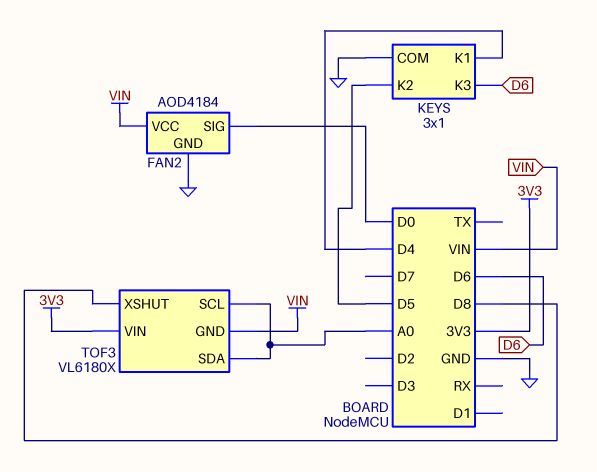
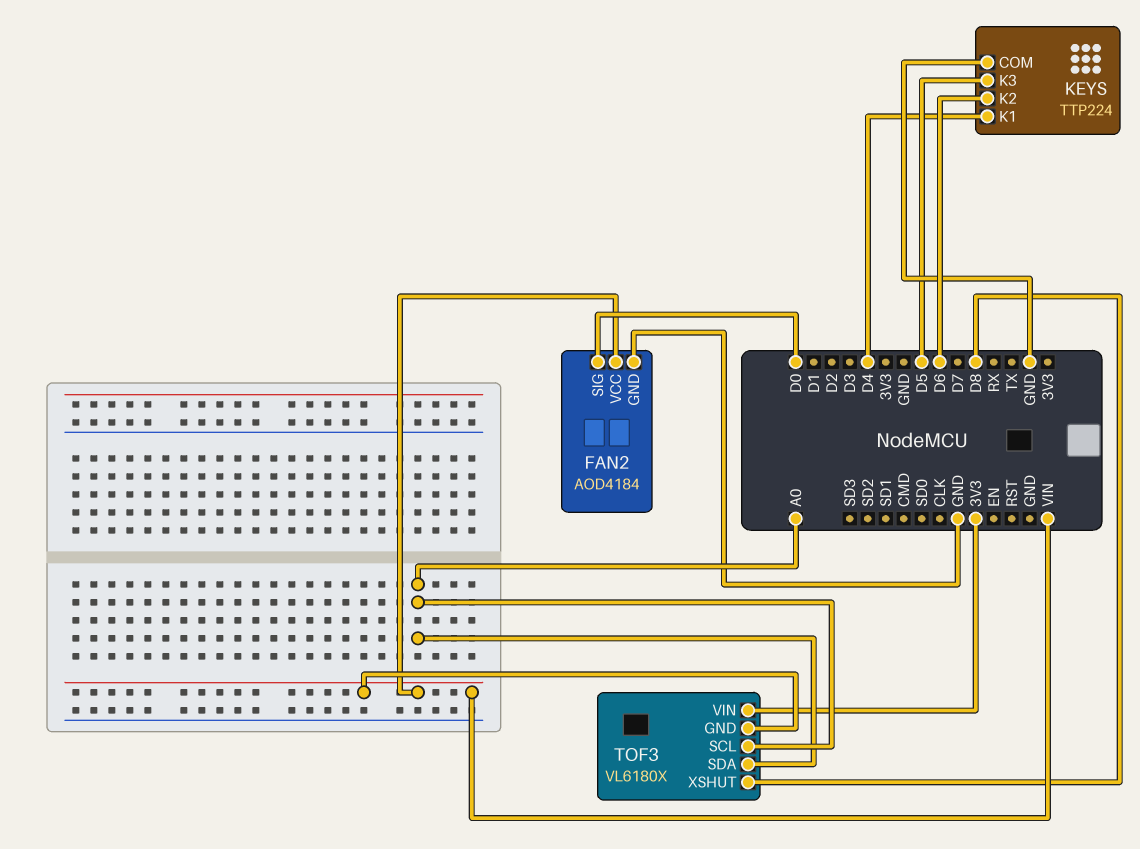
KEYS: 3x1 -> TTP224
KEYS pin K2: D5 -> D6
KEYS pin K3: D6 -> D5

